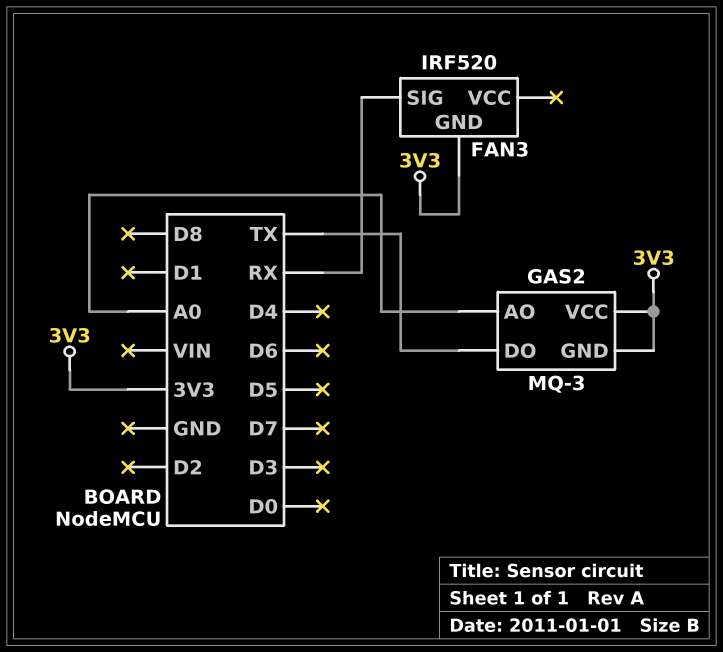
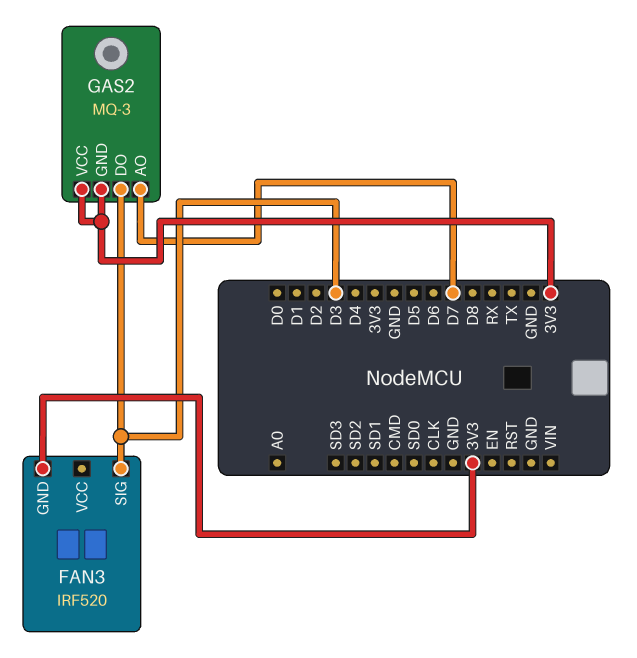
FAN3 pin SIG: RX -> D3
GAS2 pin AO: A0 -> D7
GAS2 pin DO: TX -> D3

